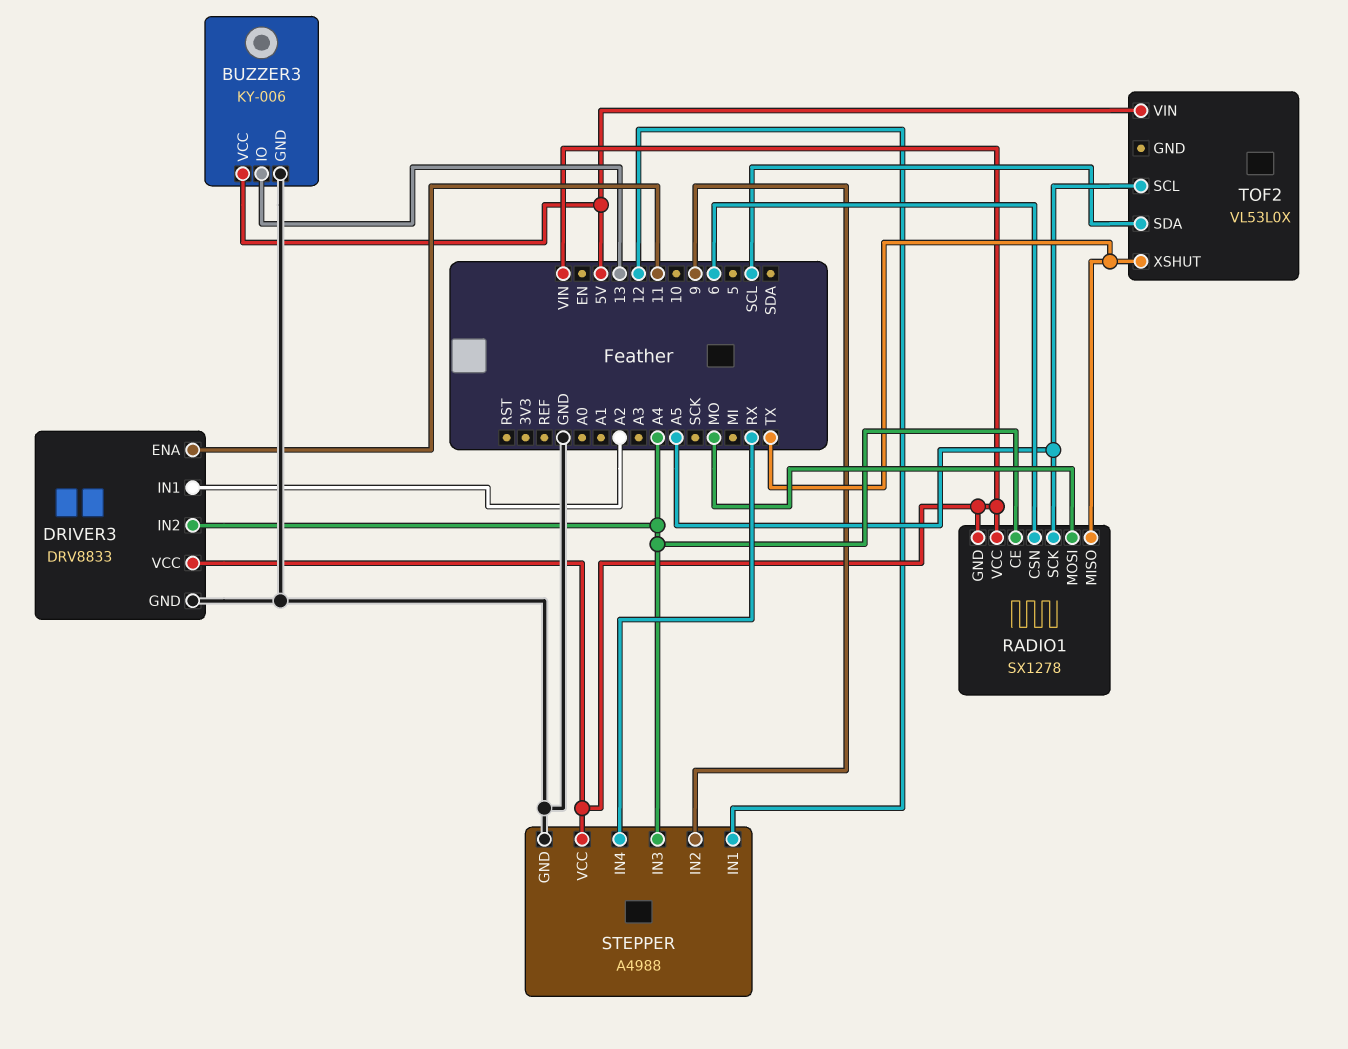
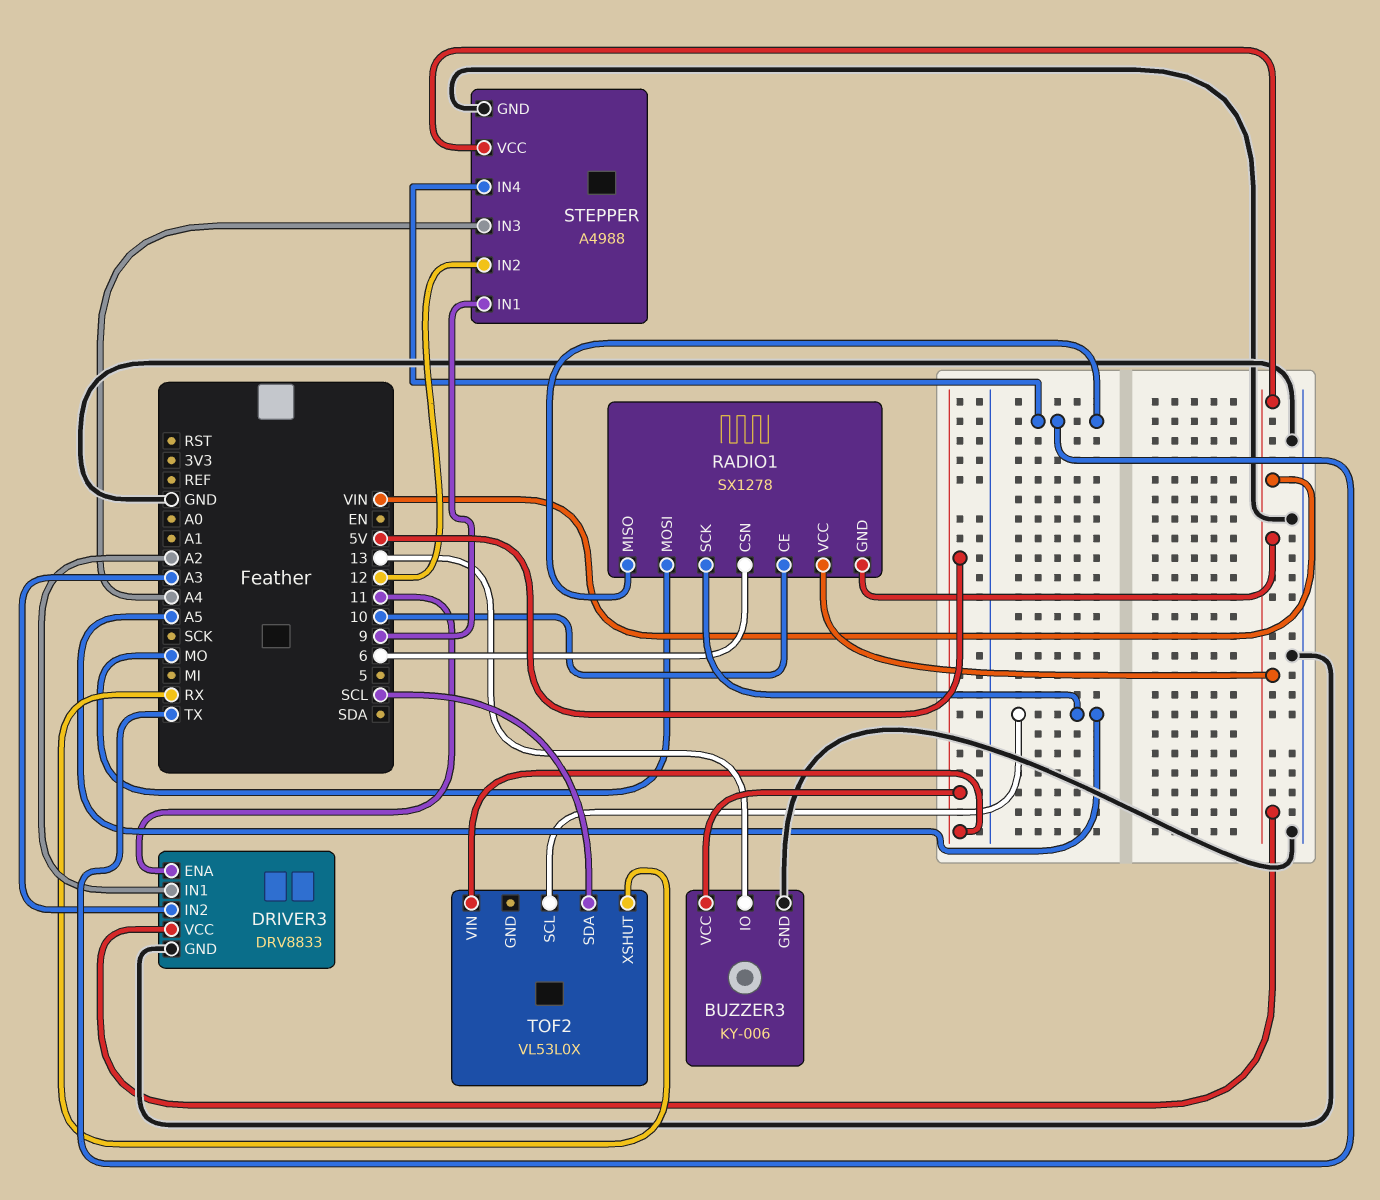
DRIVER3 pin IN2: A4 -> A3
RADIO1 pin CE: A4 -> 10
STEPPER pin IN1: 12 -> 9
STEPPER pin IN2: 9 -> 12
STEPPER pin IN4: RX -> TX
TOF2 pin XSHUT: TX -> RX

